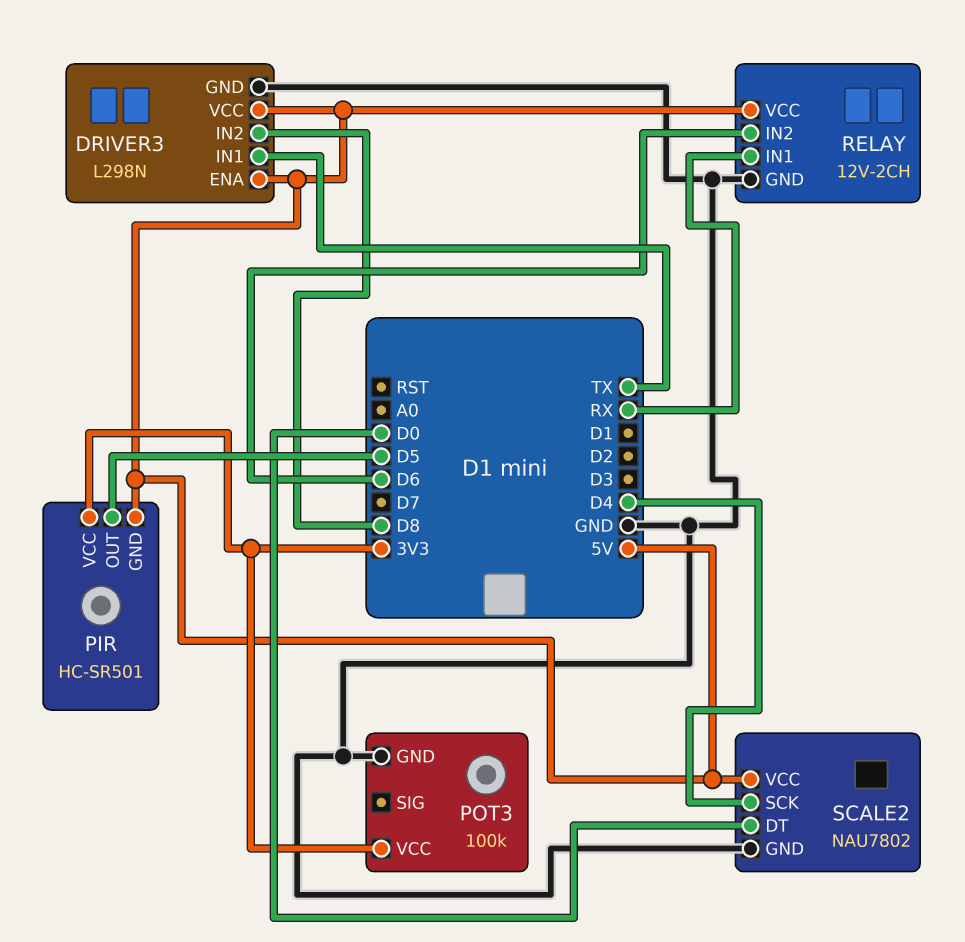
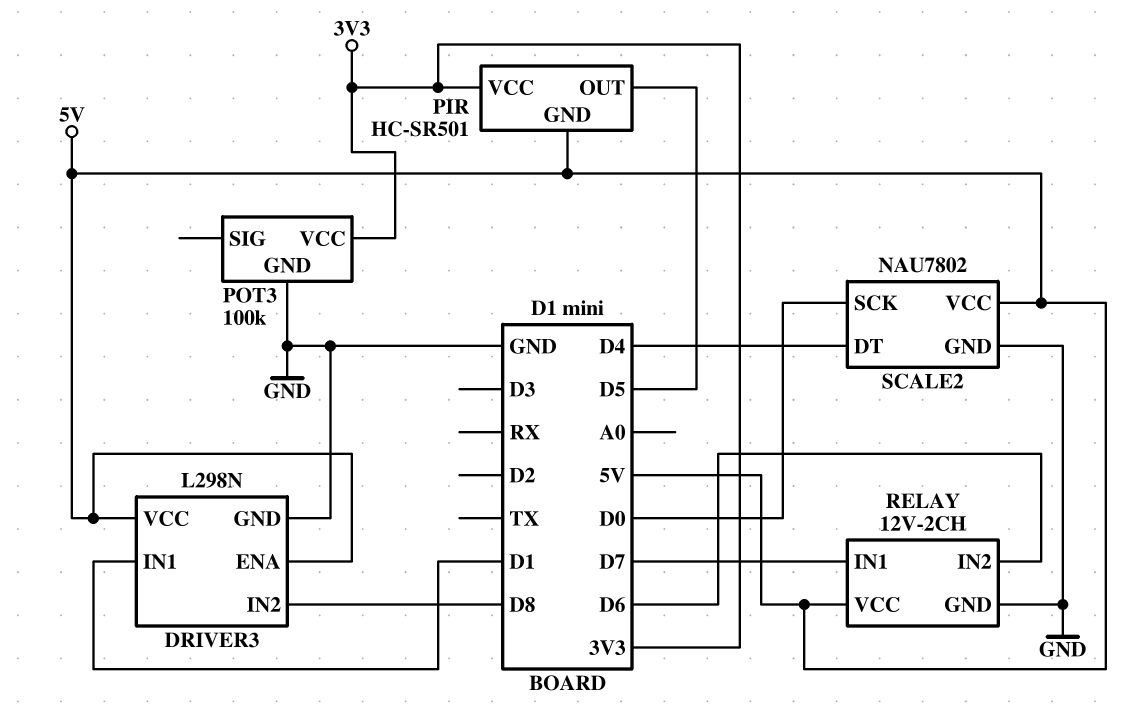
DRIVER3 pin IN1: TX -> D1
RELAY pin IN1: RX -> D7
SCALE2 pin DT: D0 -> D4
SCALE2 pin SCK: D4 -> D0

